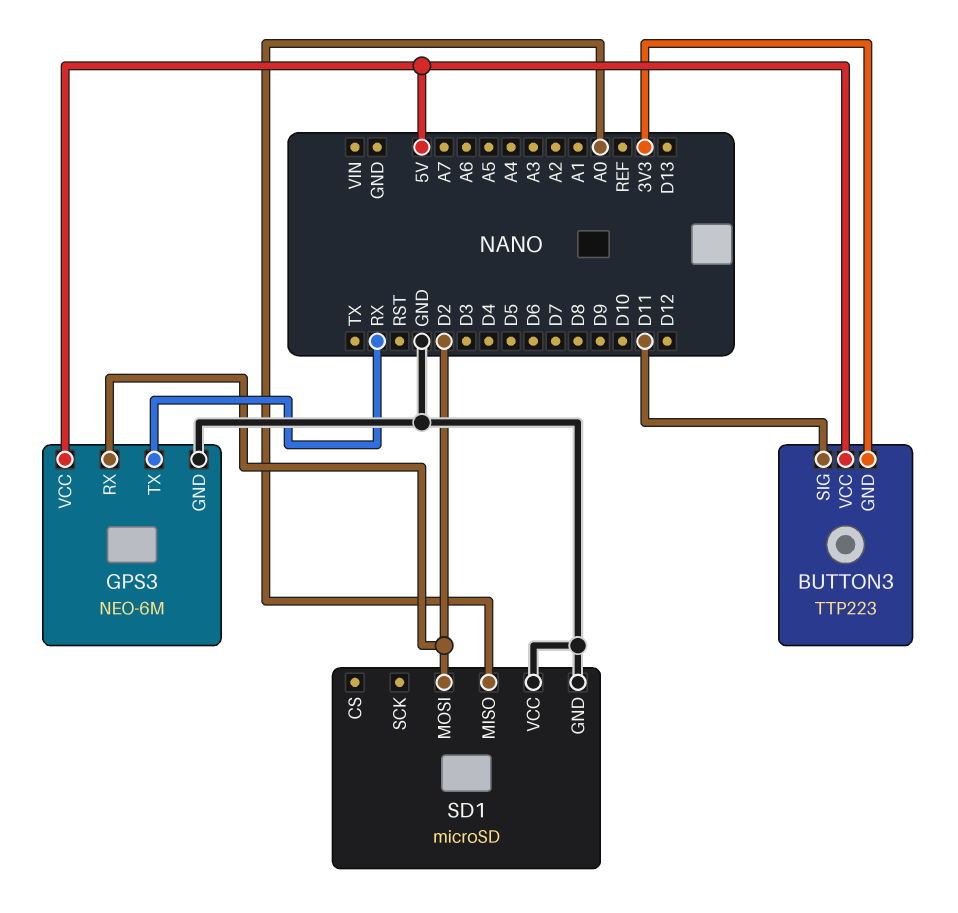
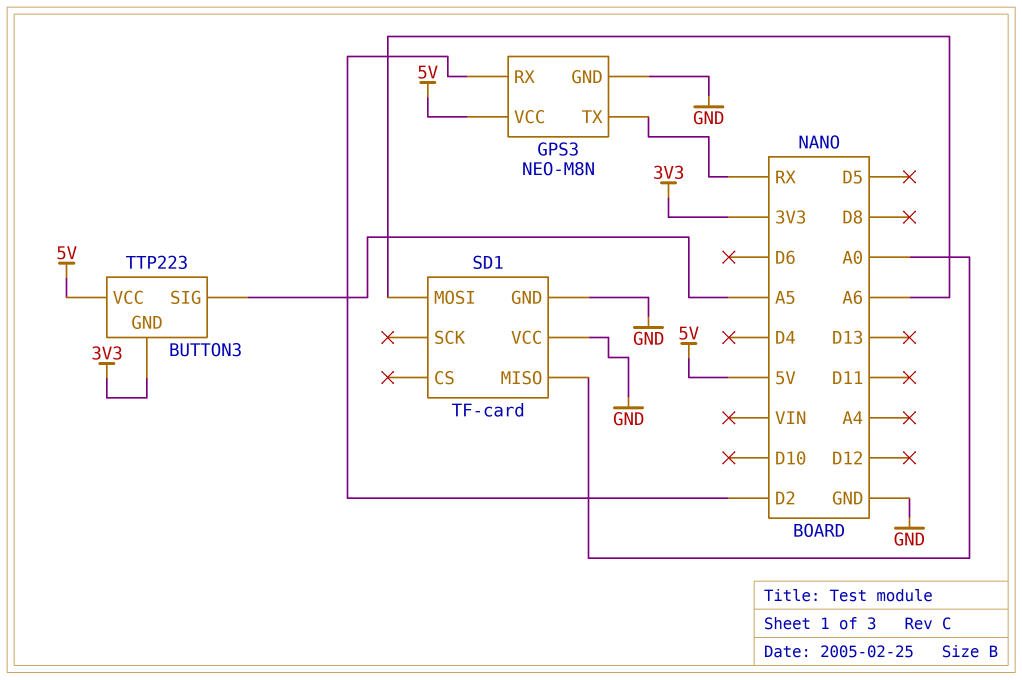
BUTTON3 pin SIG: D11 -> A5
GPS3: NEO-6M -> NEO-M8N
SD1: microSD -> TF-card
SD1 pin MOSI: D2 -> A6

